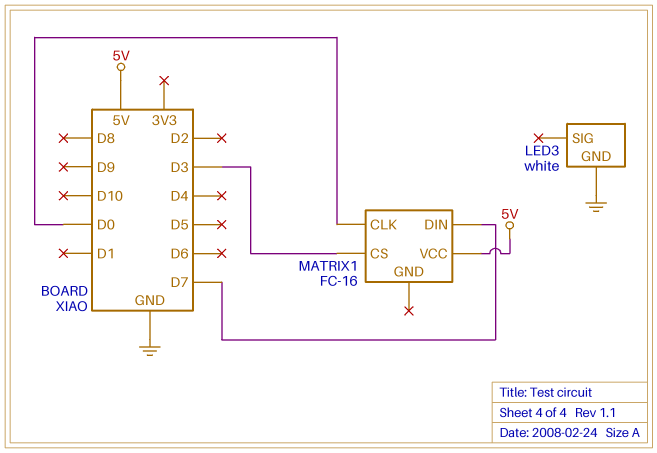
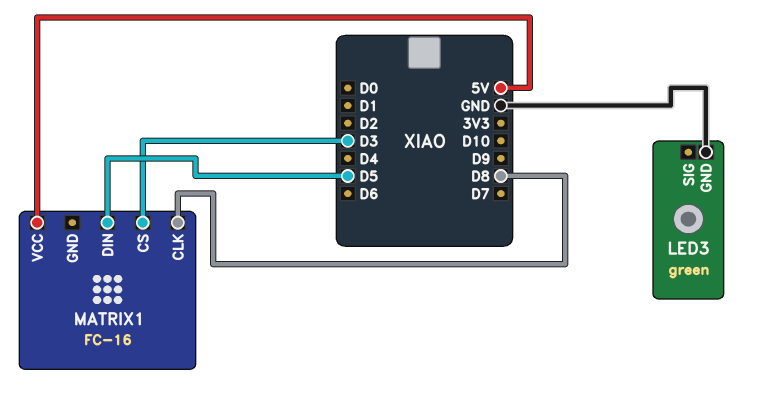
LED3: white -> green
MATRIX1 pin CLK: D0 -> D8
MATRIX1 pin DIN: D7 -> D5

